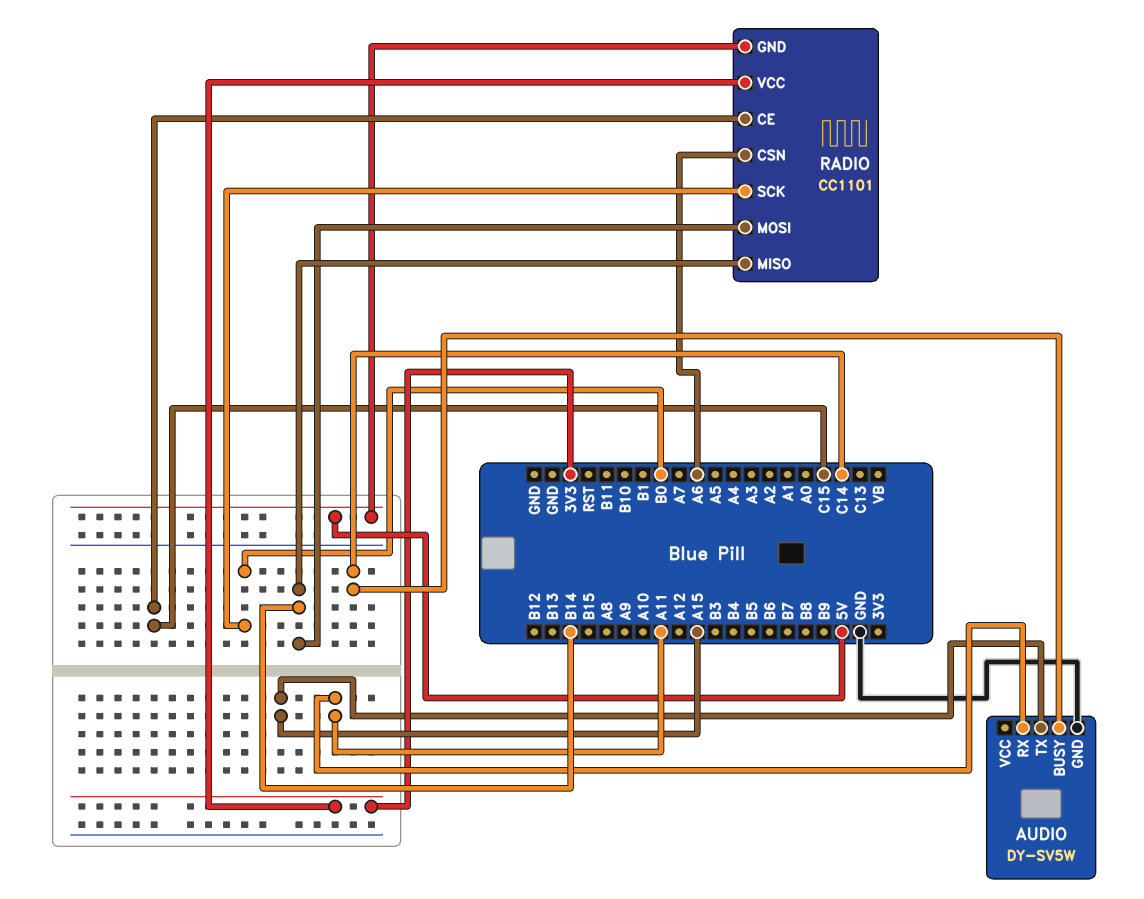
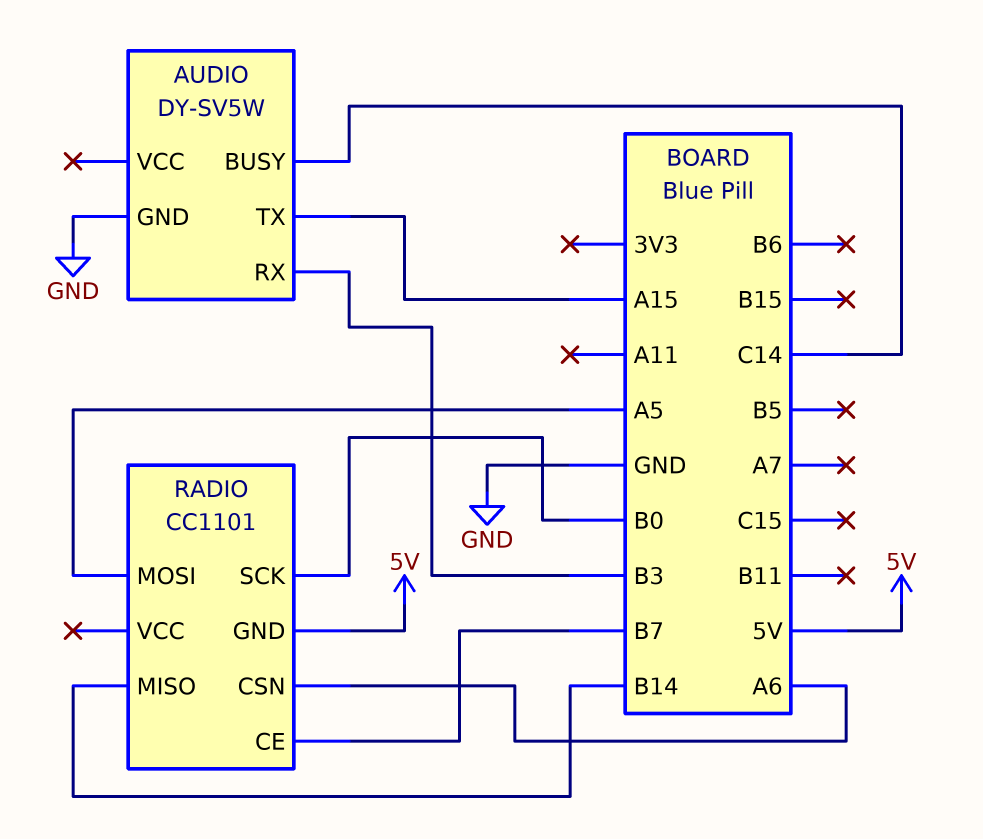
AUDIO pin RX: A11 -> B3
RADIO pin CE: C15 -> B7
RADIO pin MOSI: B14 -> A5
RADIO pin VCC: 3V3 -> none

